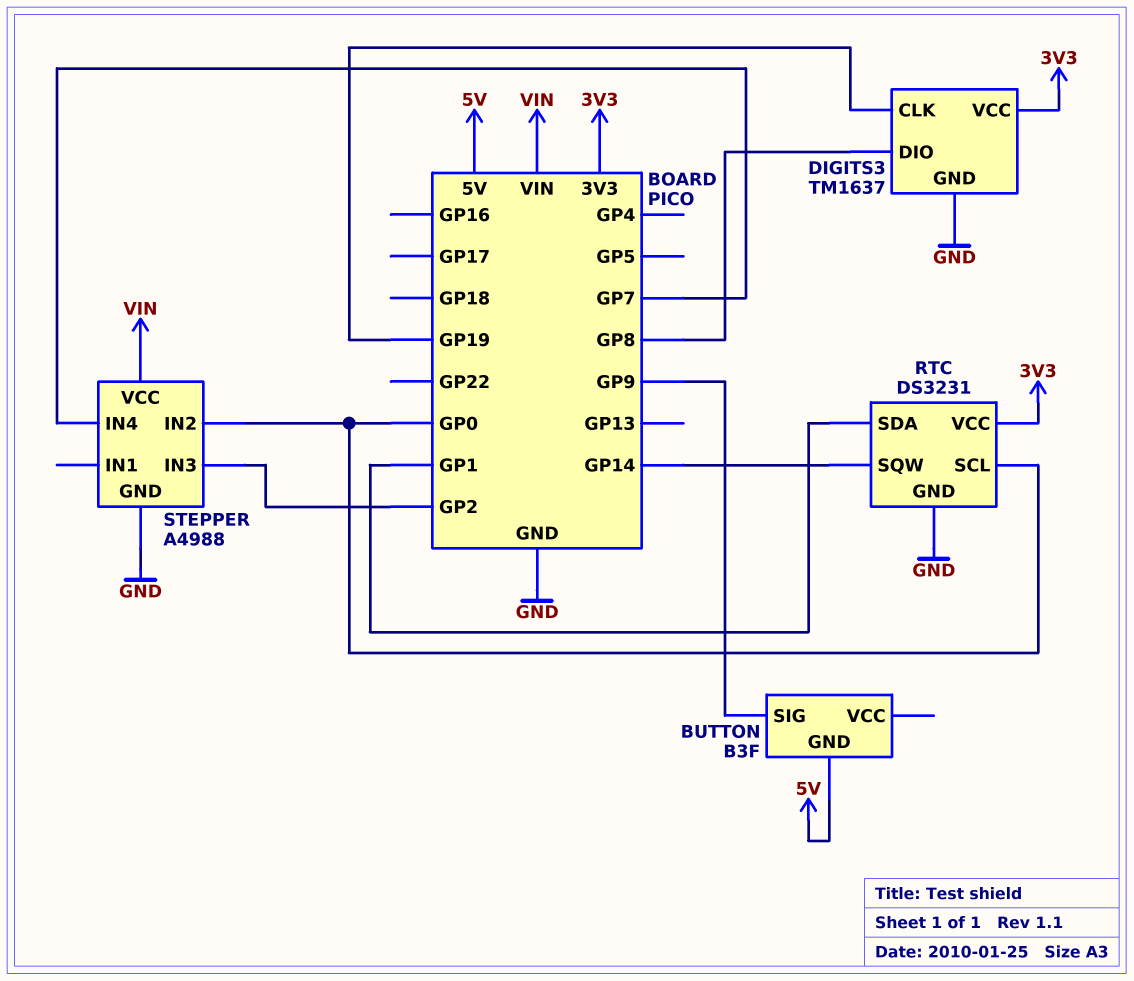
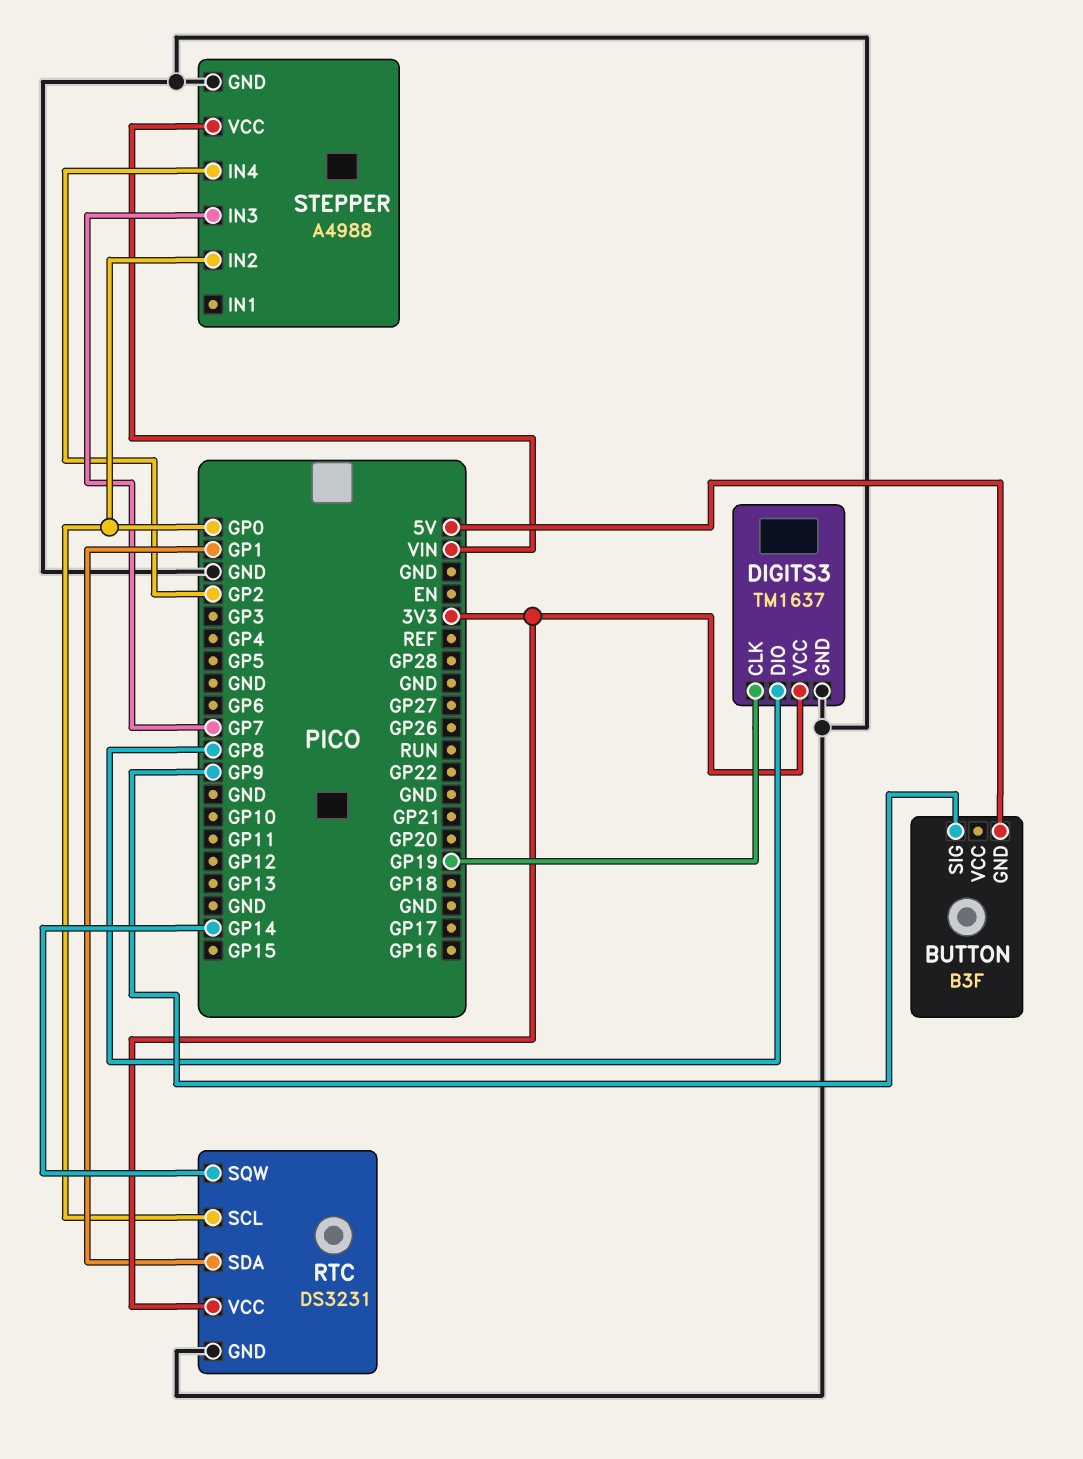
STEPPER pin IN3: GP2 -> GP7
STEPPER pin IN4: GP7 -> GP2

